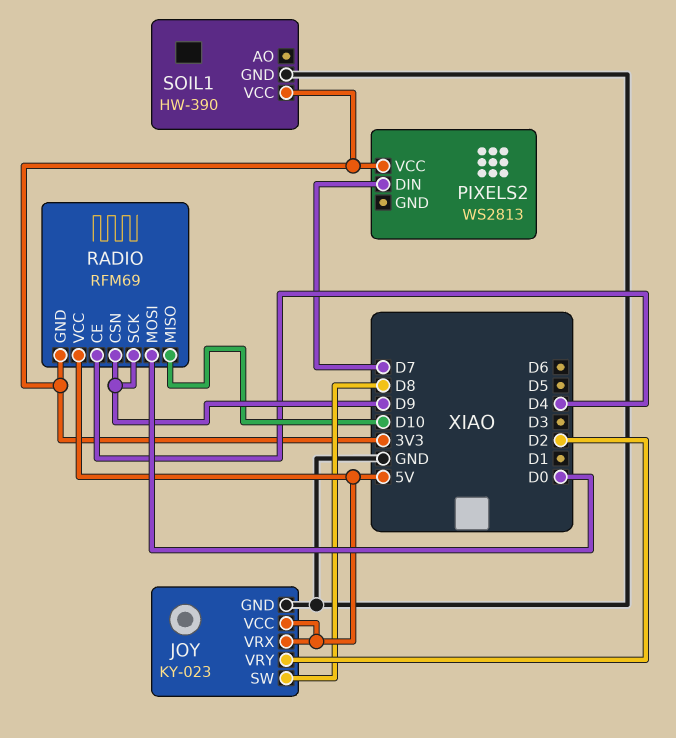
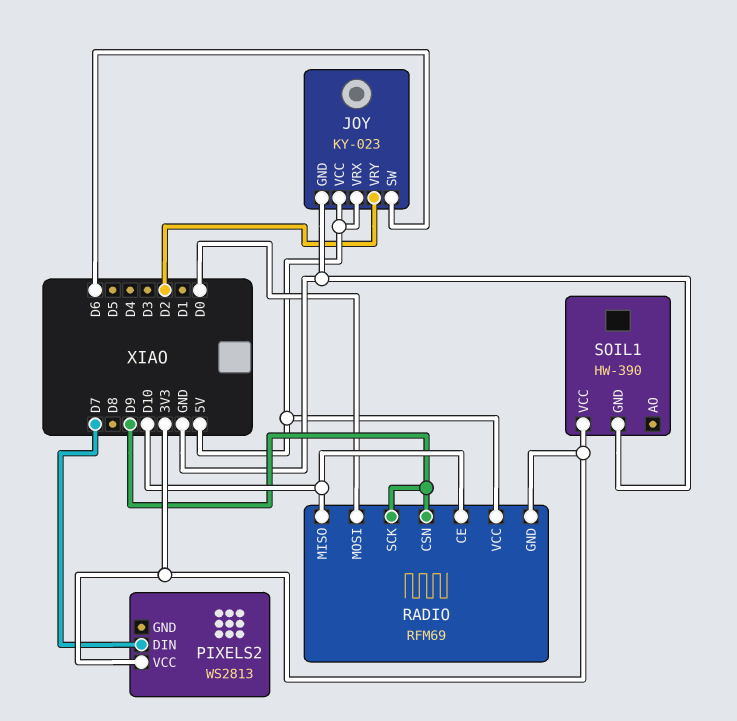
JOY pin SW: D8 -> D6
RADIO pin CE: D4 -> D10

